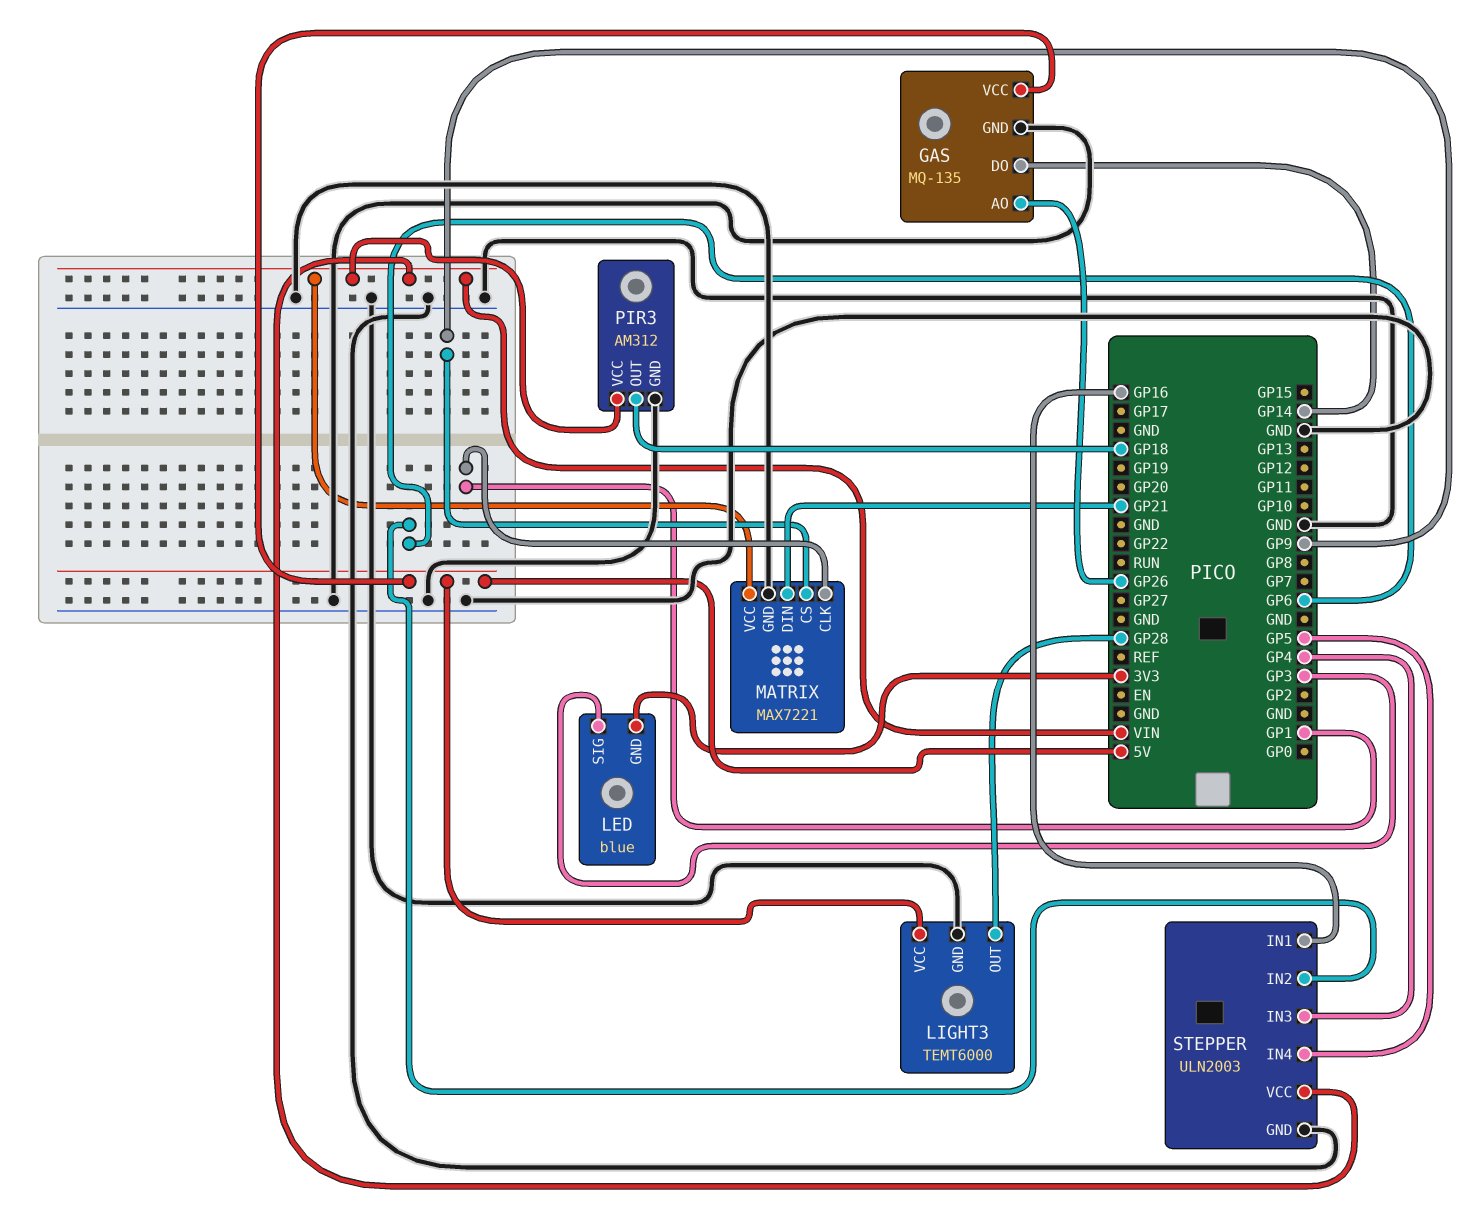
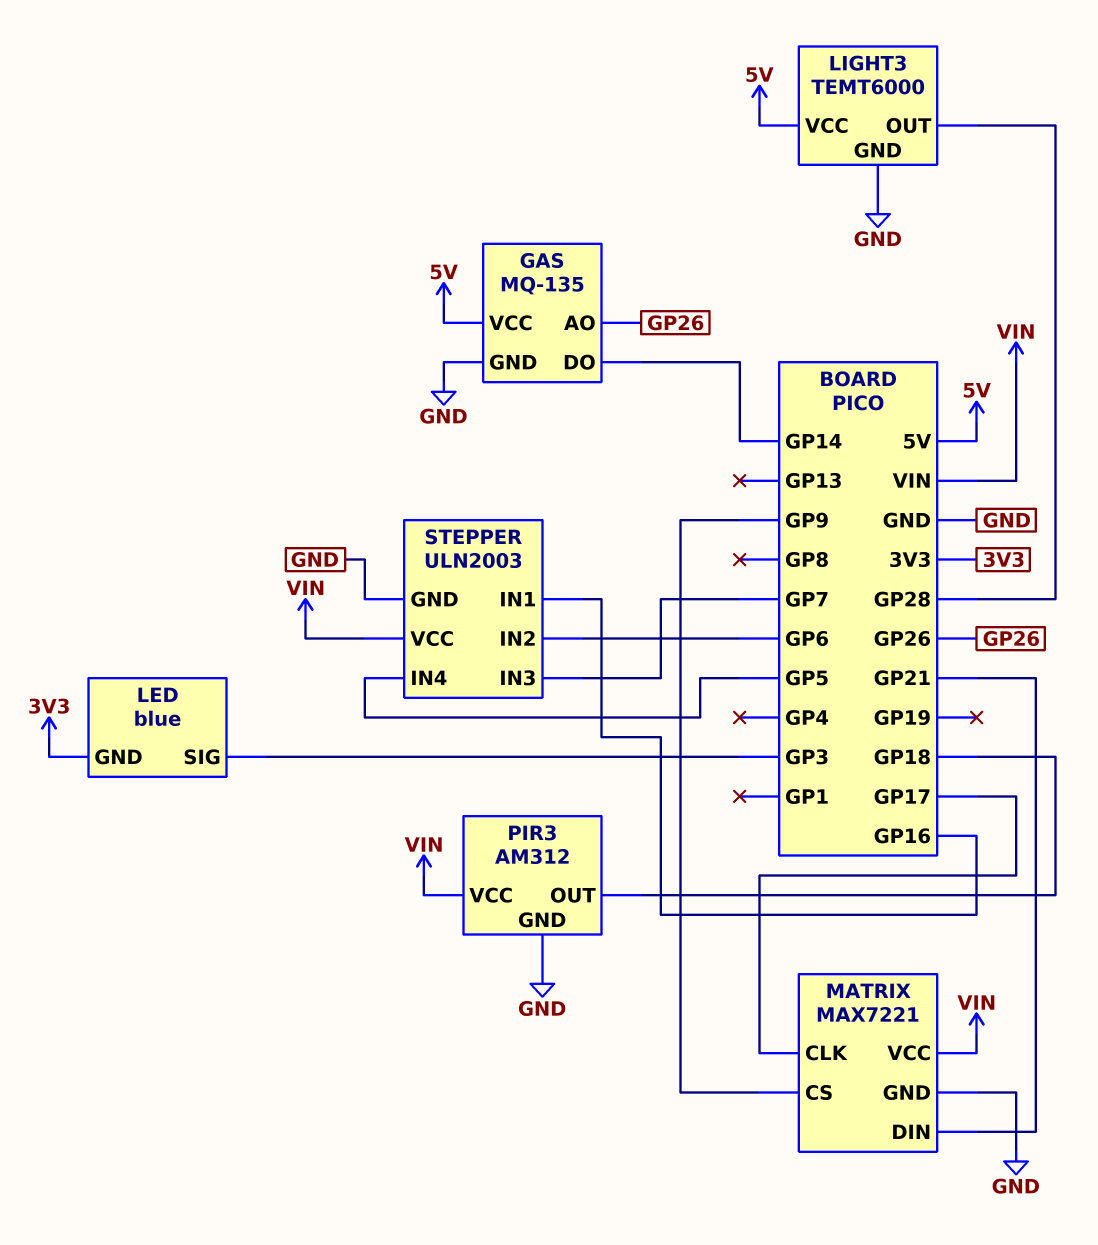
MATRIX pin CLK: GP1 -> GP17
STEPPER pin IN3: GP4 -> GP7

